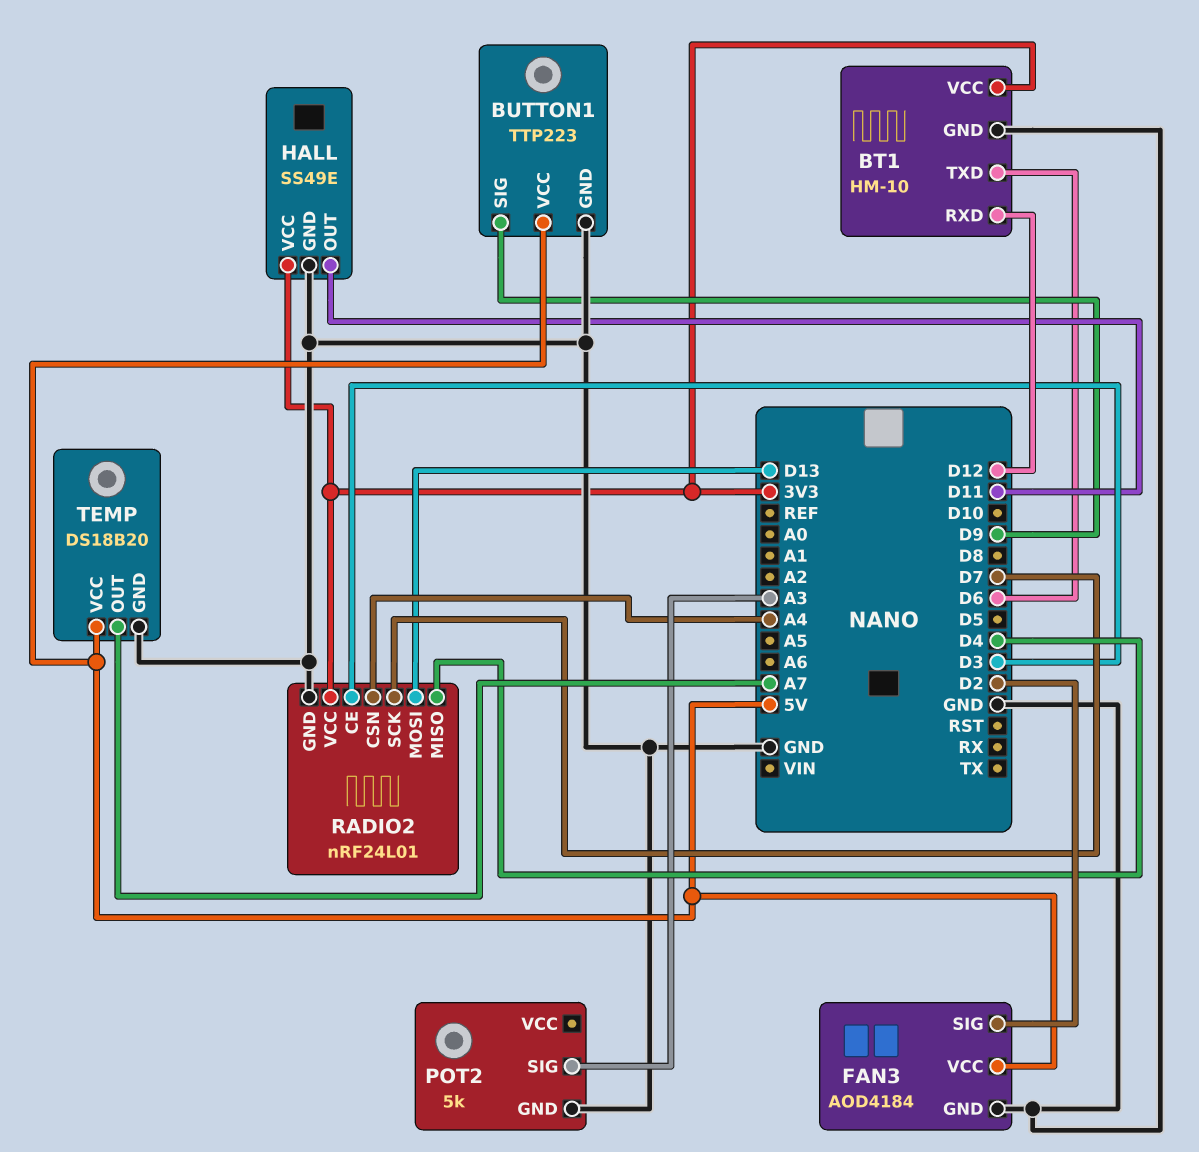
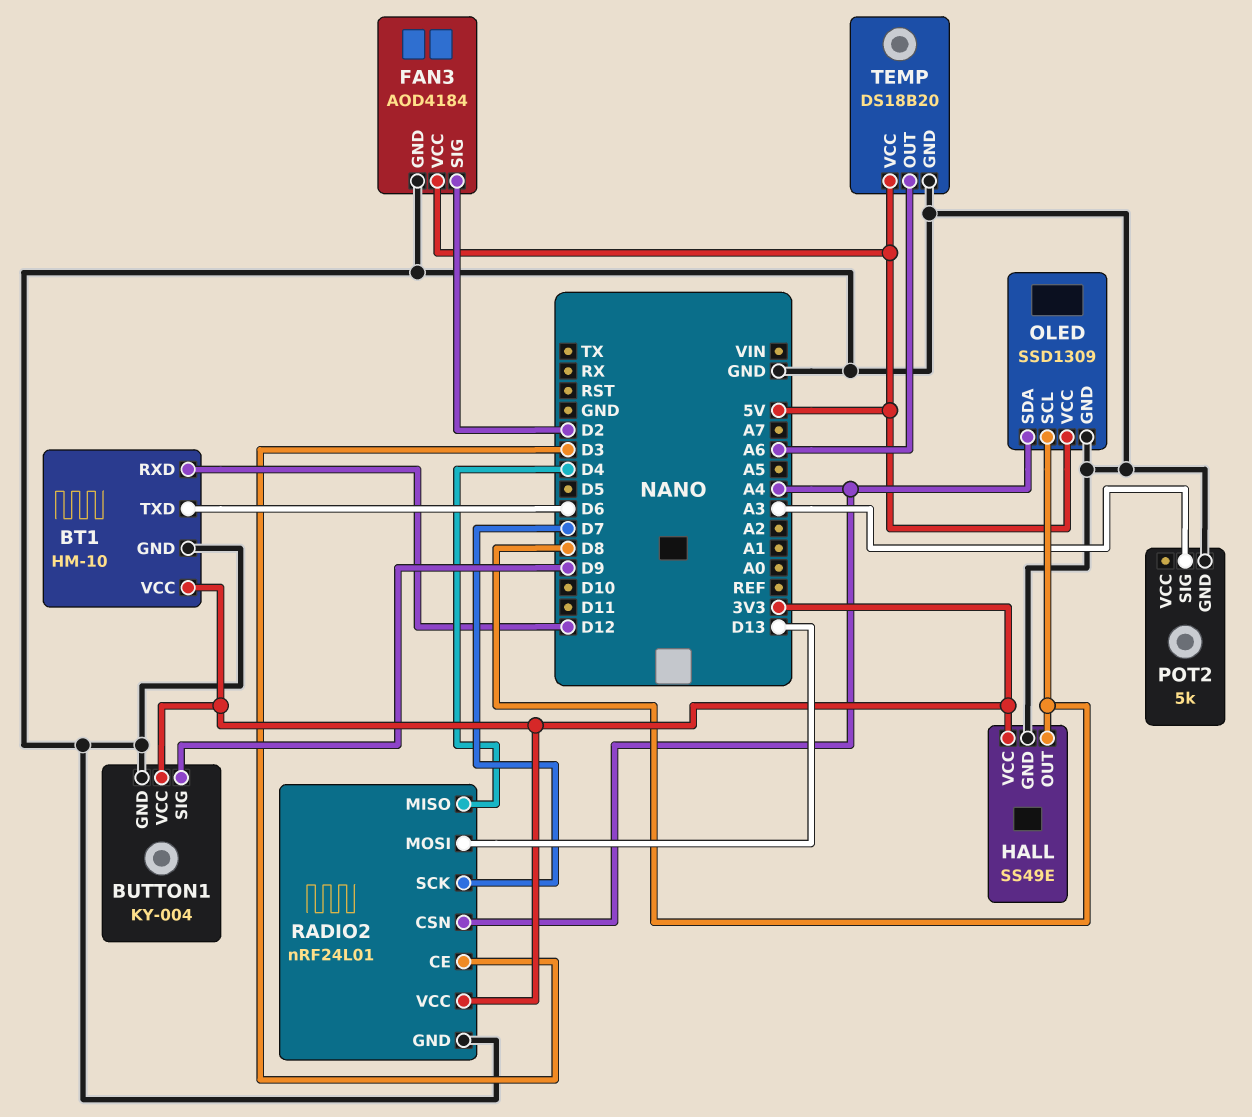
BUTTON1: TTP223 -> KY-004
BUTTON1 pin VCC: 5V -> 3V3
HALL pin OUT: D11 -> D8
OLED: none -> SSD1309
OLED pin GND: none -> GND
OLED pin SCL: none -> D8
OLED pin SDA: none -> A4
OLED pin VCC: none -> 5V
TEMP pin OUT: A7 -> A6

